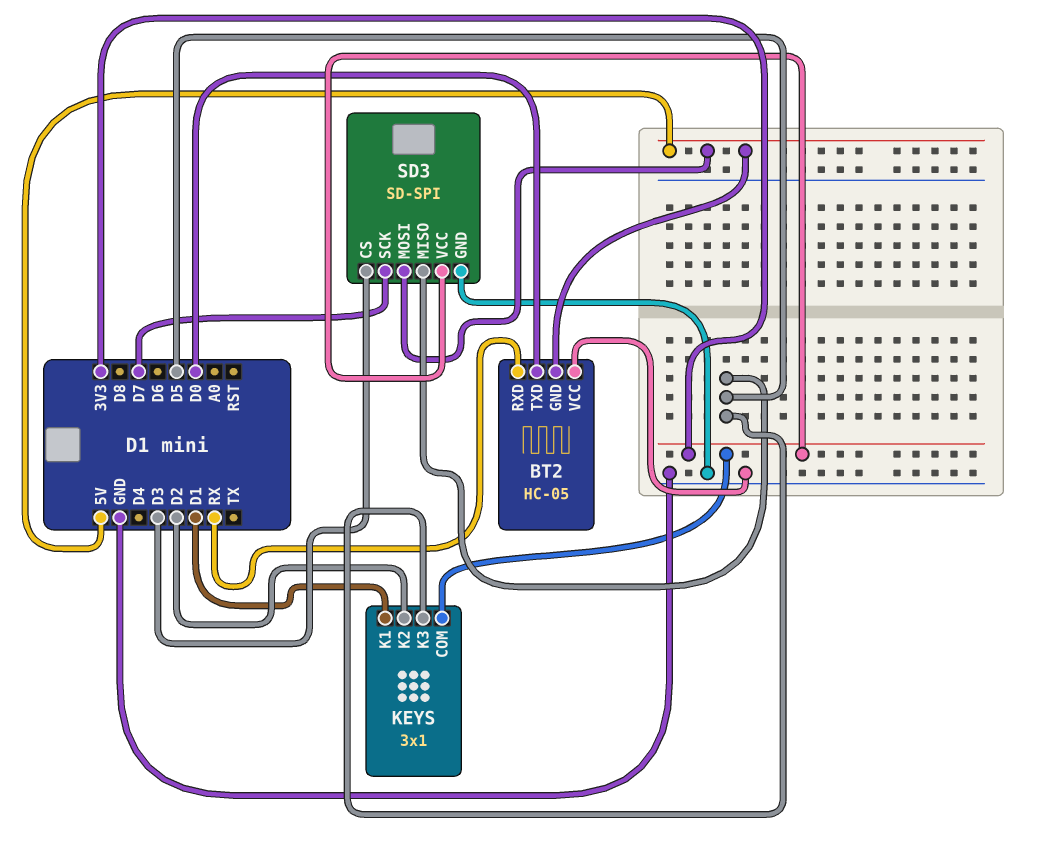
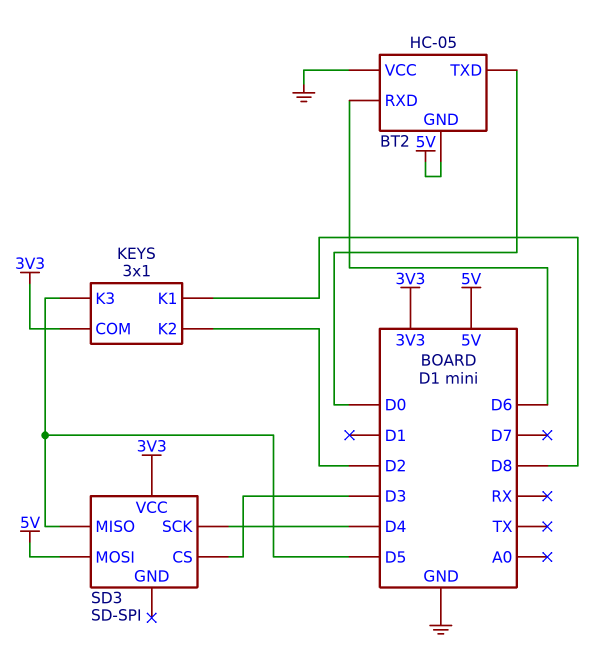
BT2 pin RXD: RX -> D6
KEYS pin K1: D1 -> D8
SD3 pin GND: GND -> none
SD3 pin SCK: D7 -> D4

